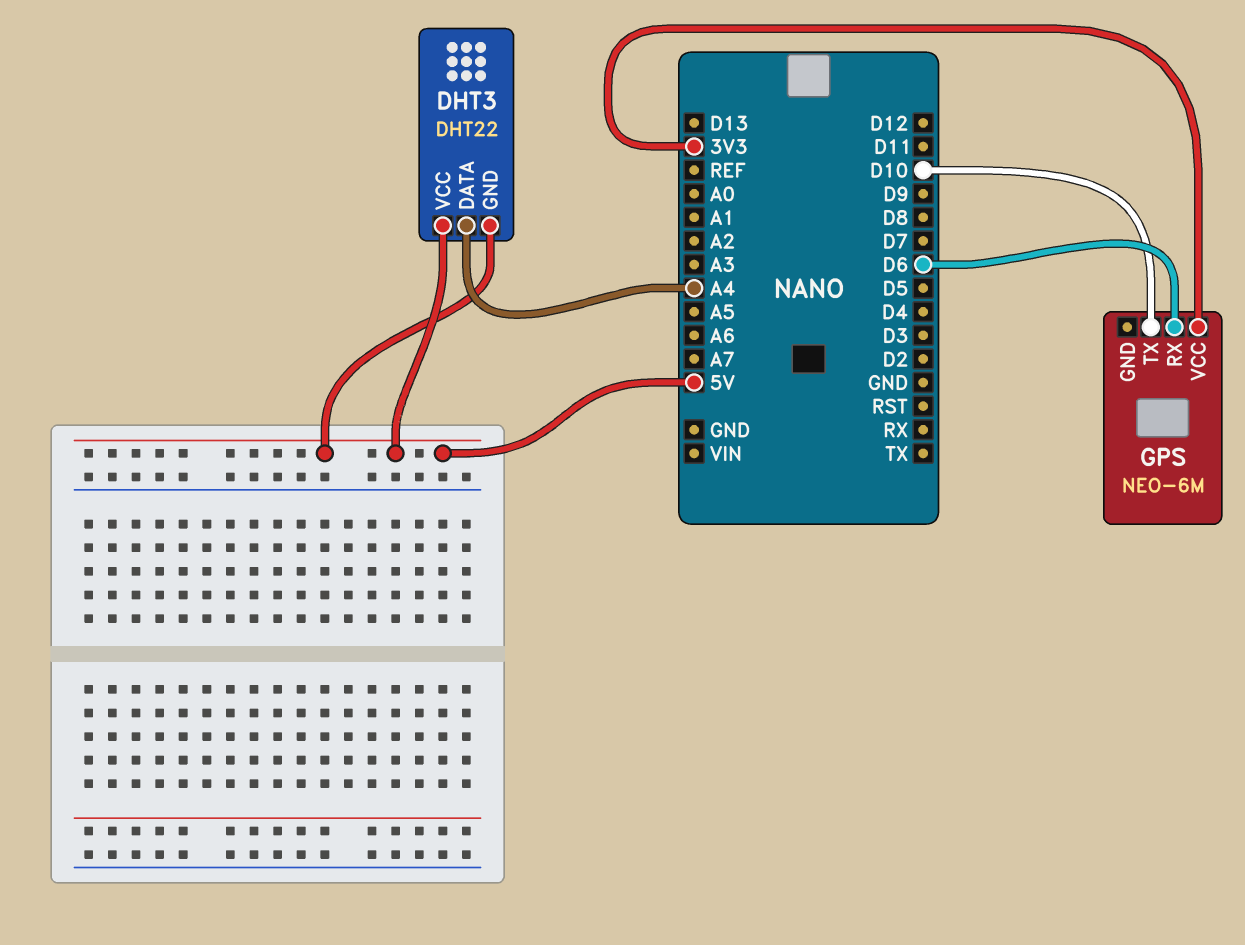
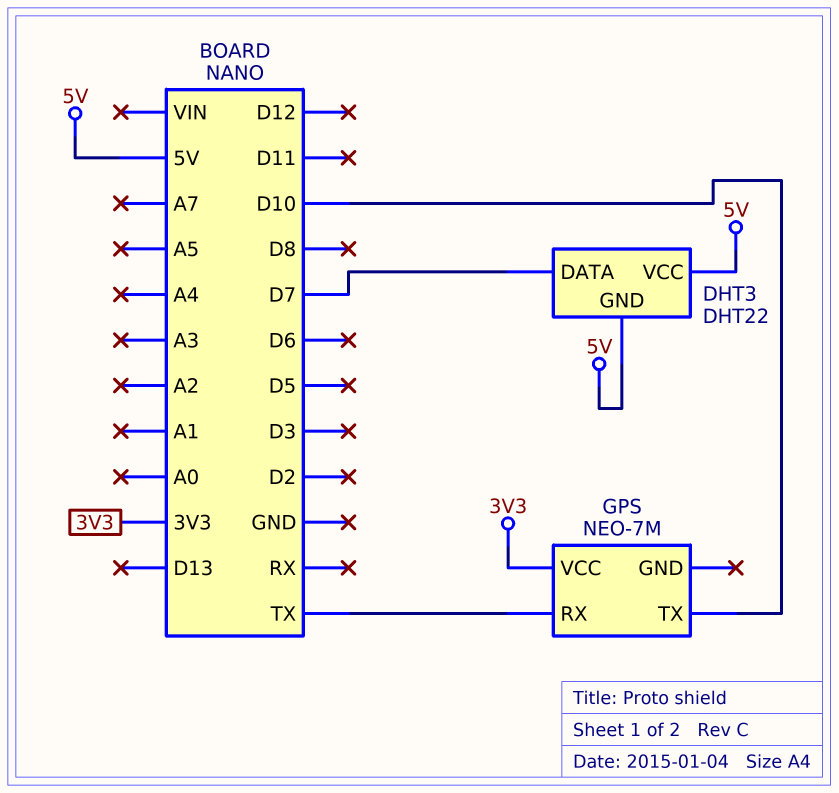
DHT3 pin DATA: A4 -> D7
GPS: NEO-6M -> NEO-7M
GPS pin RX: D6 -> TX

